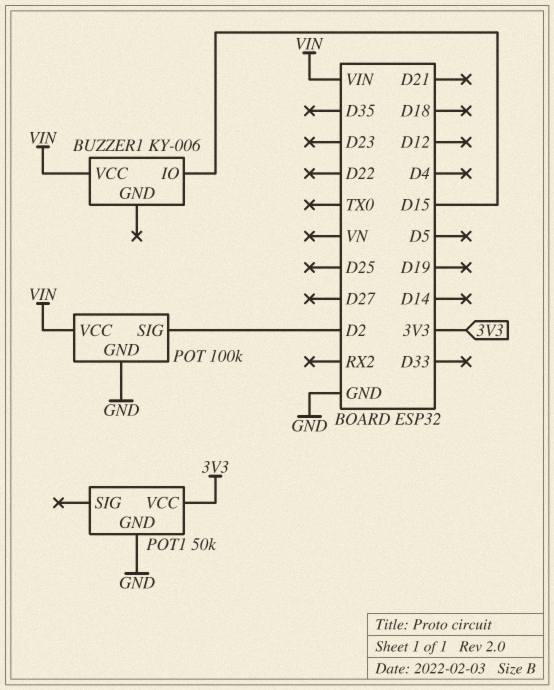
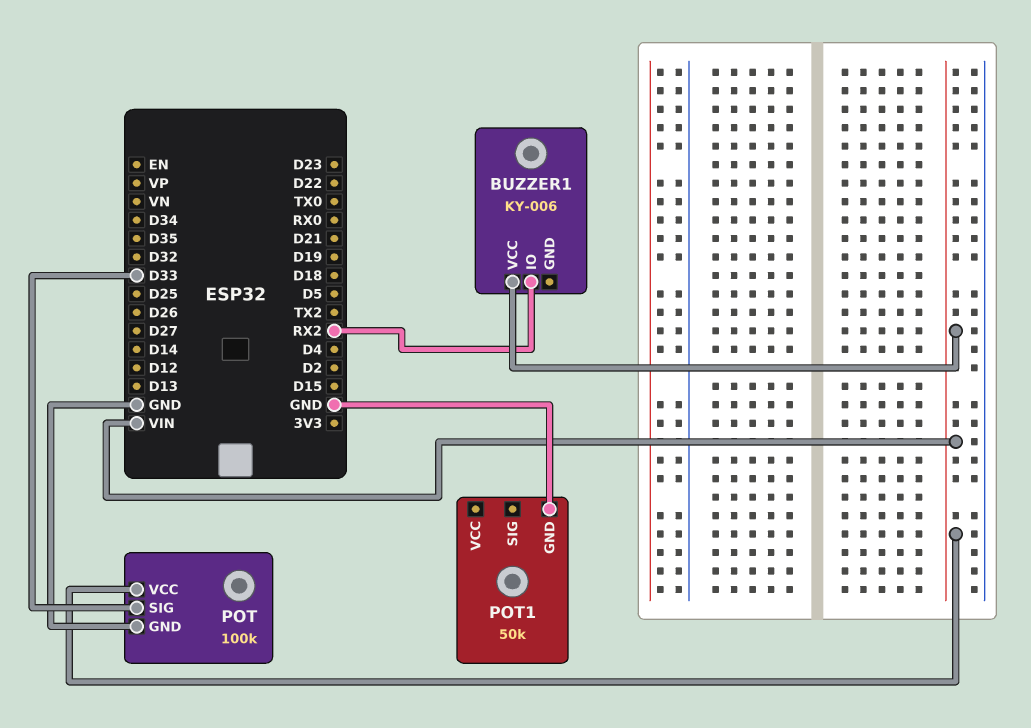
BUZZER1 pin IO: D15 -> RX2
POT pin SIG: D2 -> D33
POT1 pin VCC: 3V3 -> none

